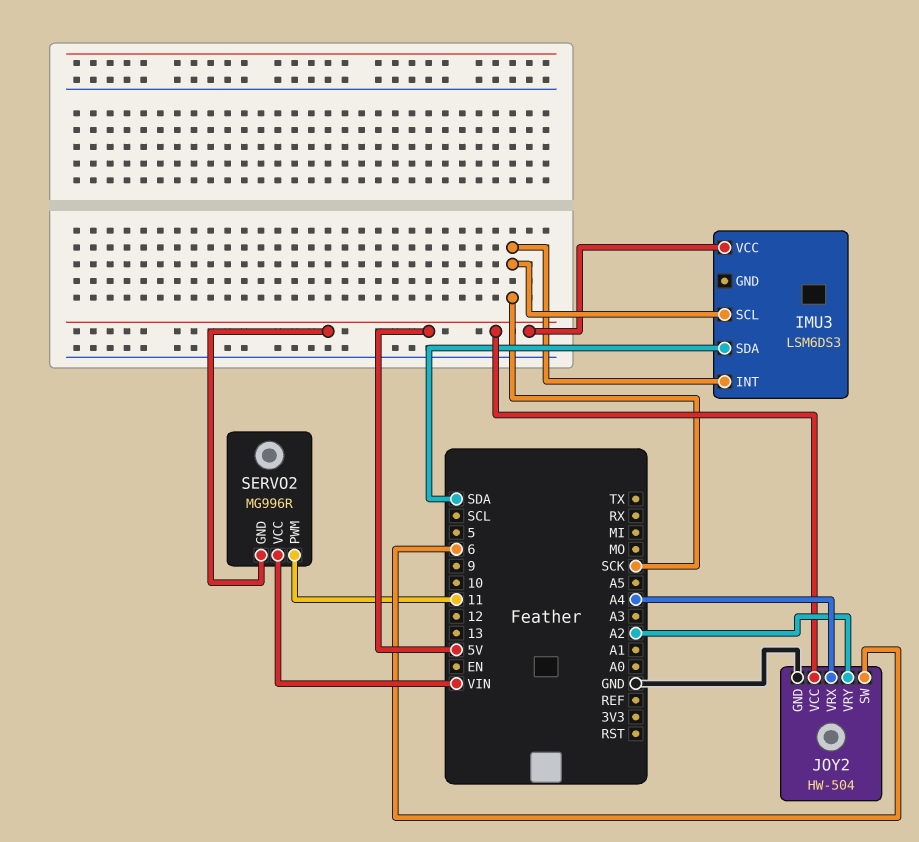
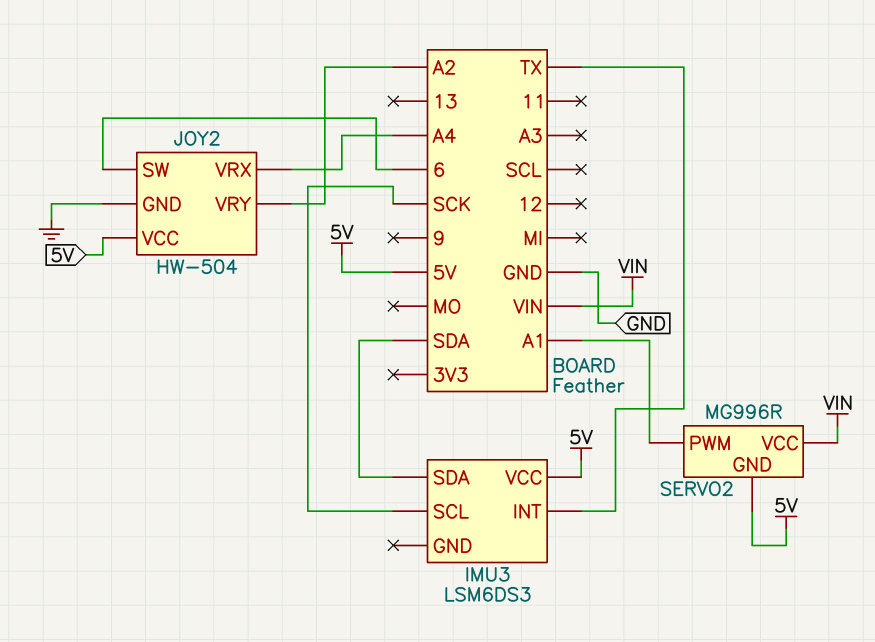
IMU3 pin INT: SCK -> TX
SERVO2 pin PWM: 11 -> A1

